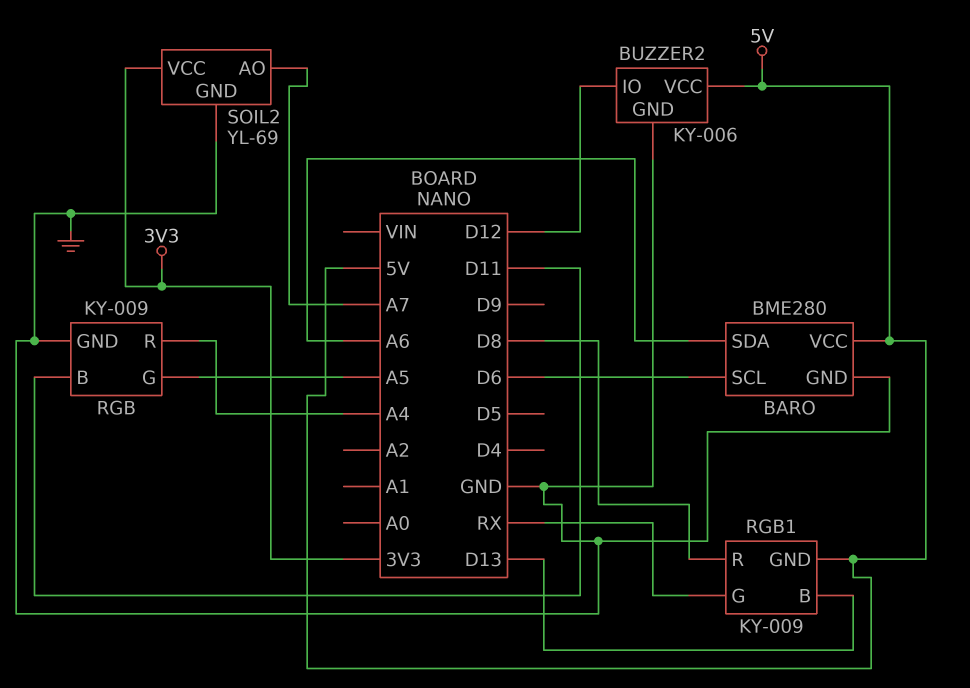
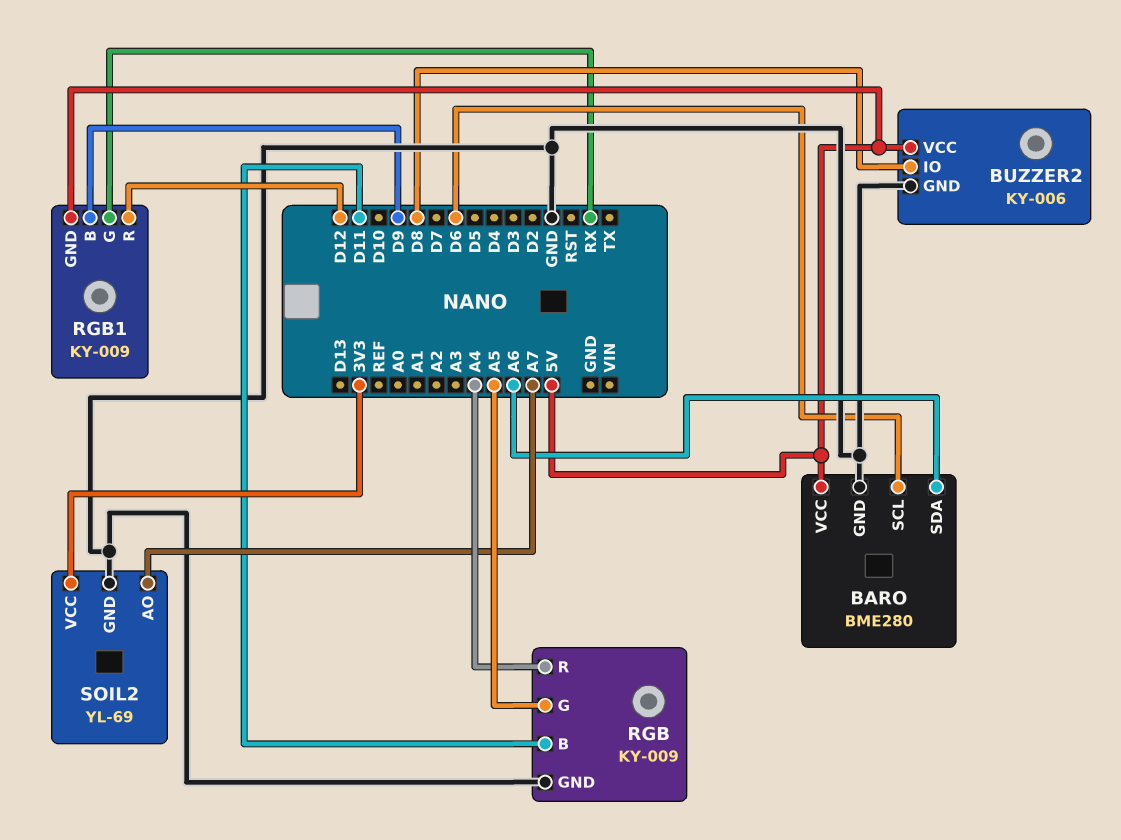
BUZZER2 pin IO: D12 -> D8
RGB1 pin B: D13 -> D9
RGB1 pin R: D8 -> D12

